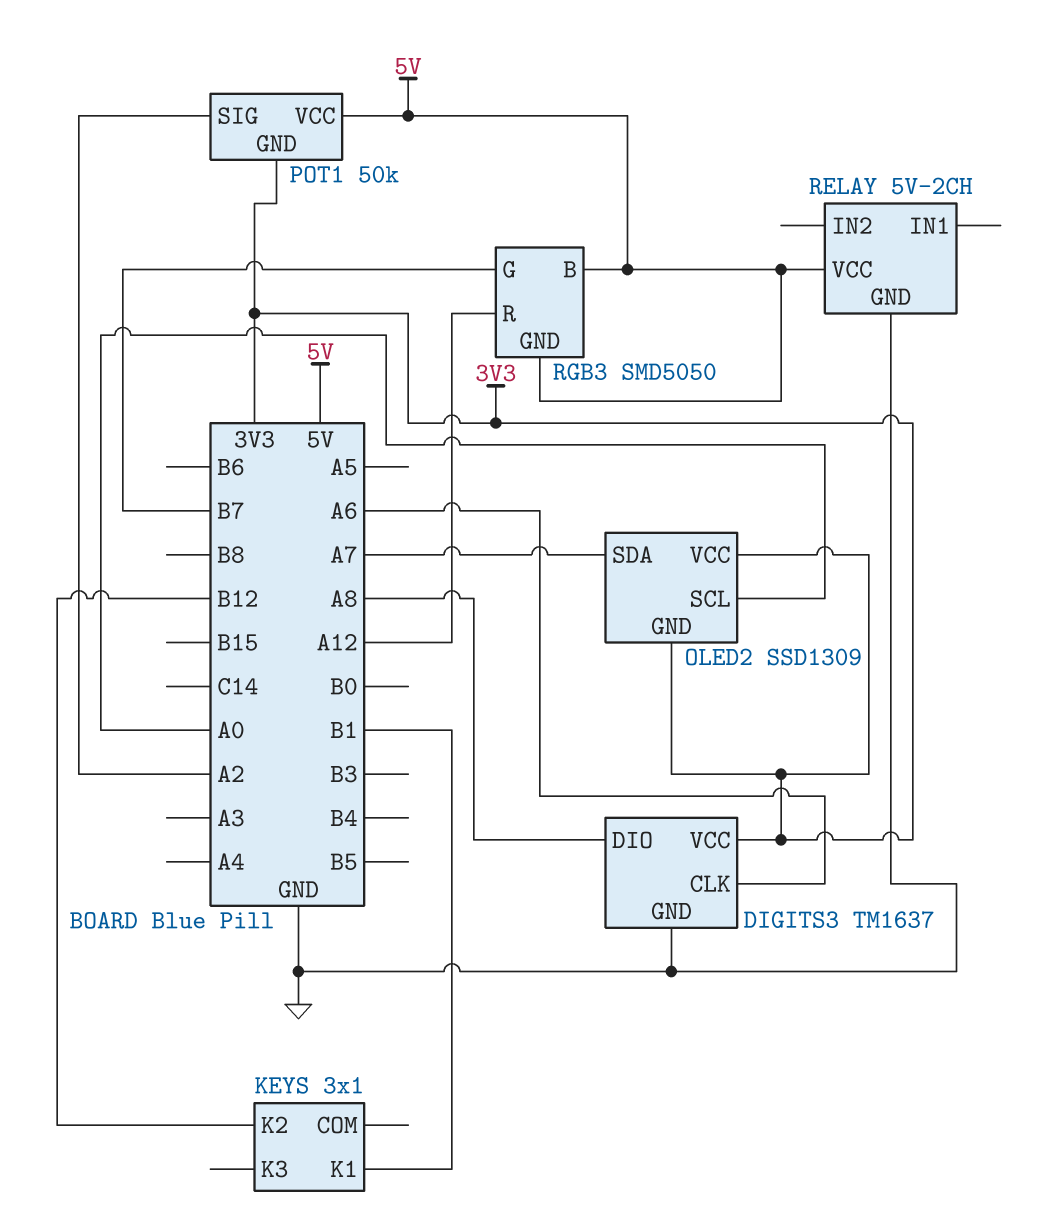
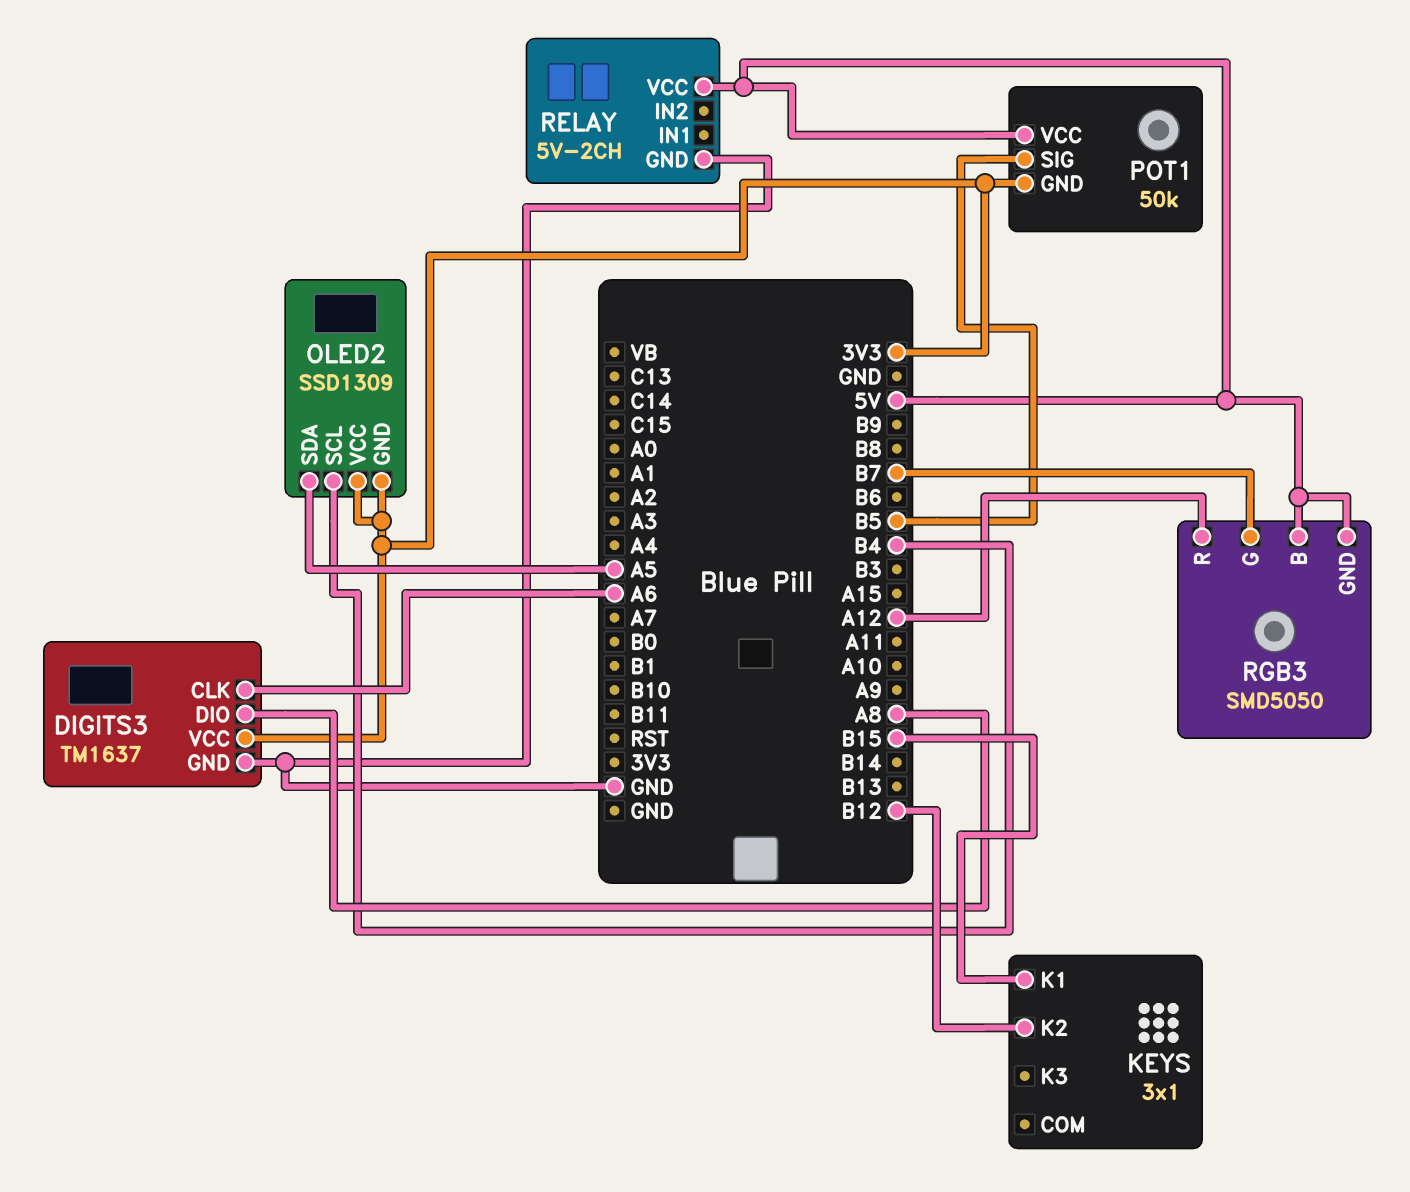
KEYS pin K1: B1 -> B15
OLED2 pin SCL: A0 -> B4
OLED2 pin SDA: A7 -> A5
POT1 pin SIG: A2 -> B5

